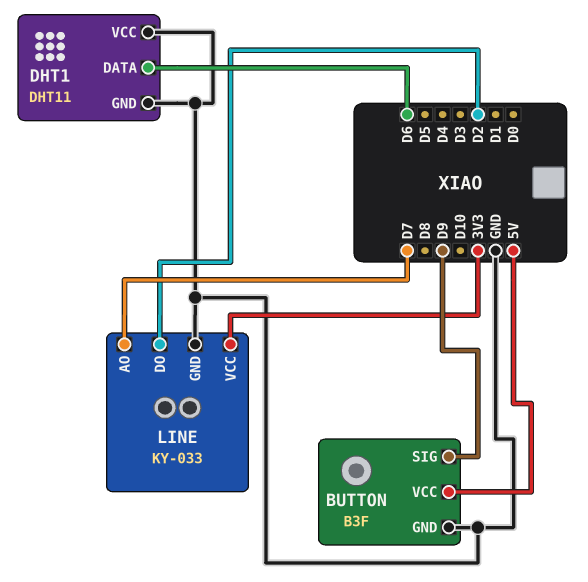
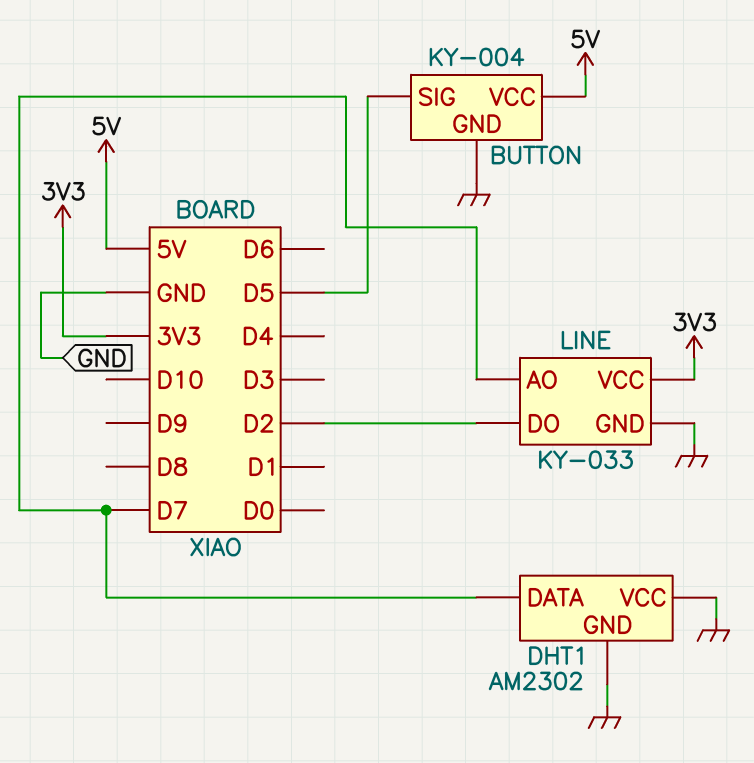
BUTTON: B3F -> KY-004
BUTTON pin SIG: D9 -> D5
DHT1: DHT11 -> AM2302
DHT1 pin DATA: D6 -> D7

